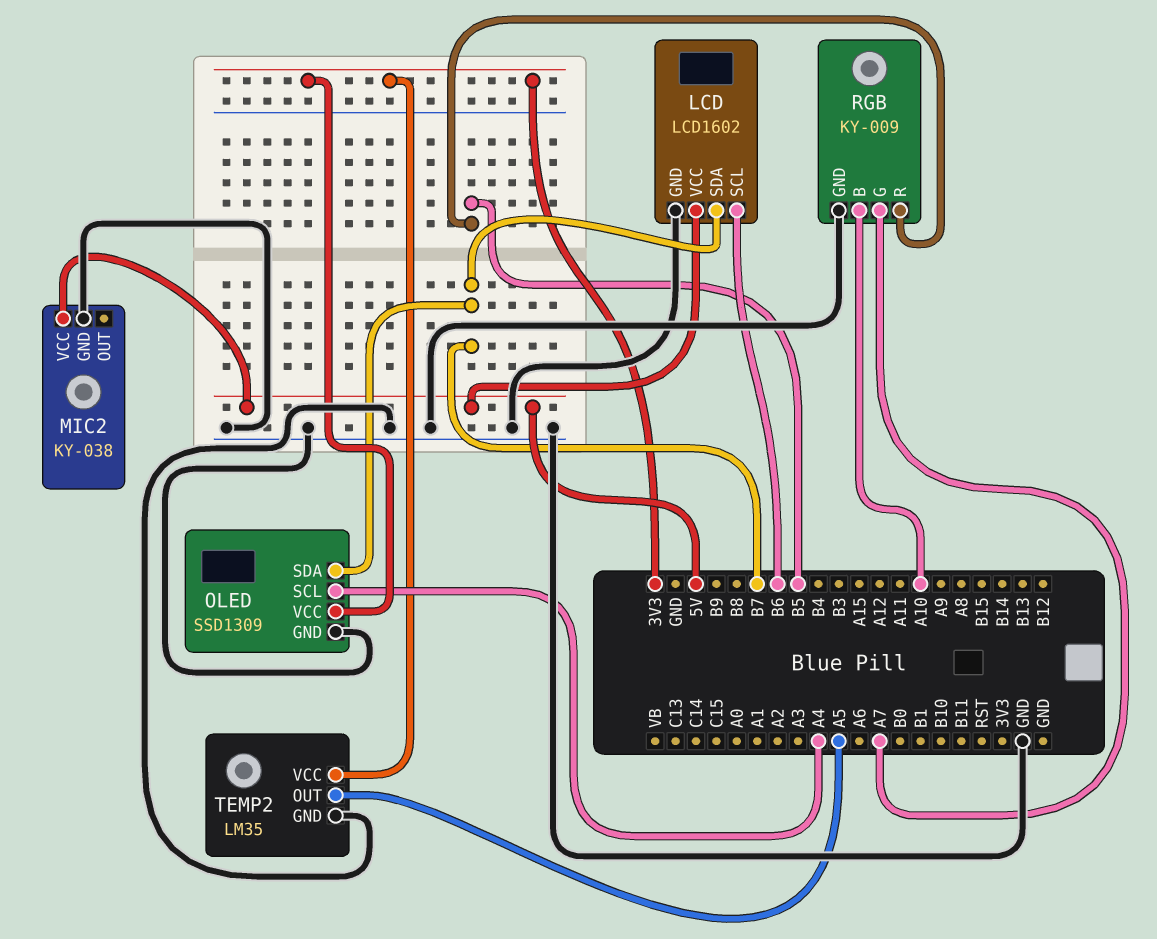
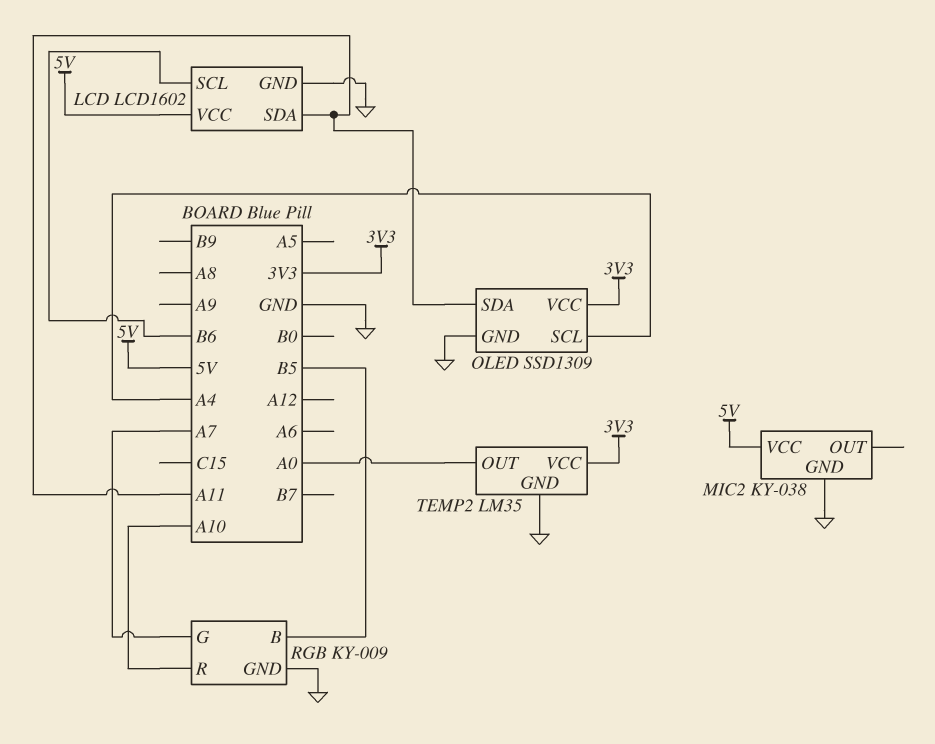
LCD pin SDA: B7 -> A11
OLED pin SDA: B7 -> A11
RGB pin B: A10 -> B5
RGB pin R: B5 -> A10
TEMP2 pin OUT: A5 -> A0

